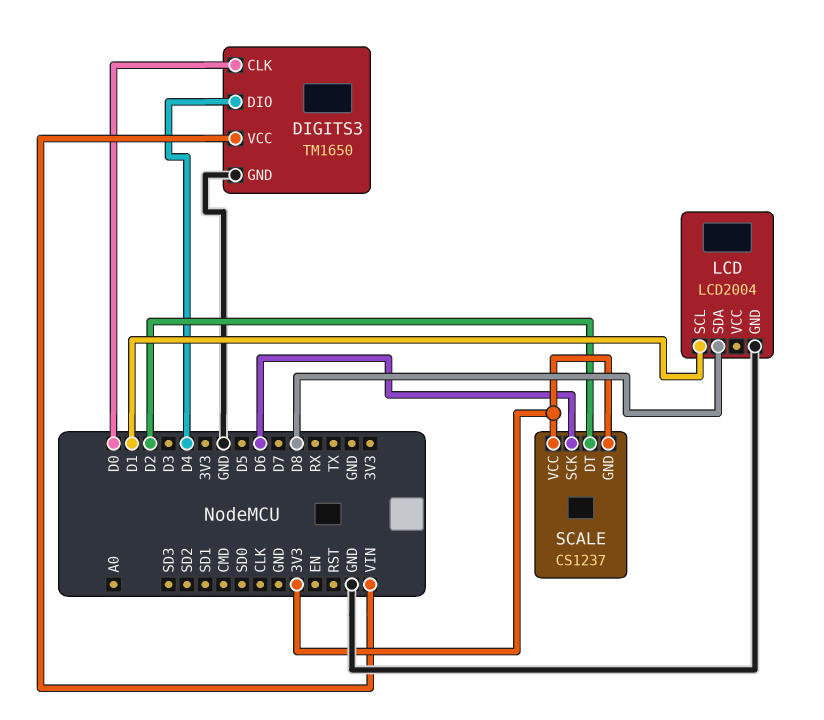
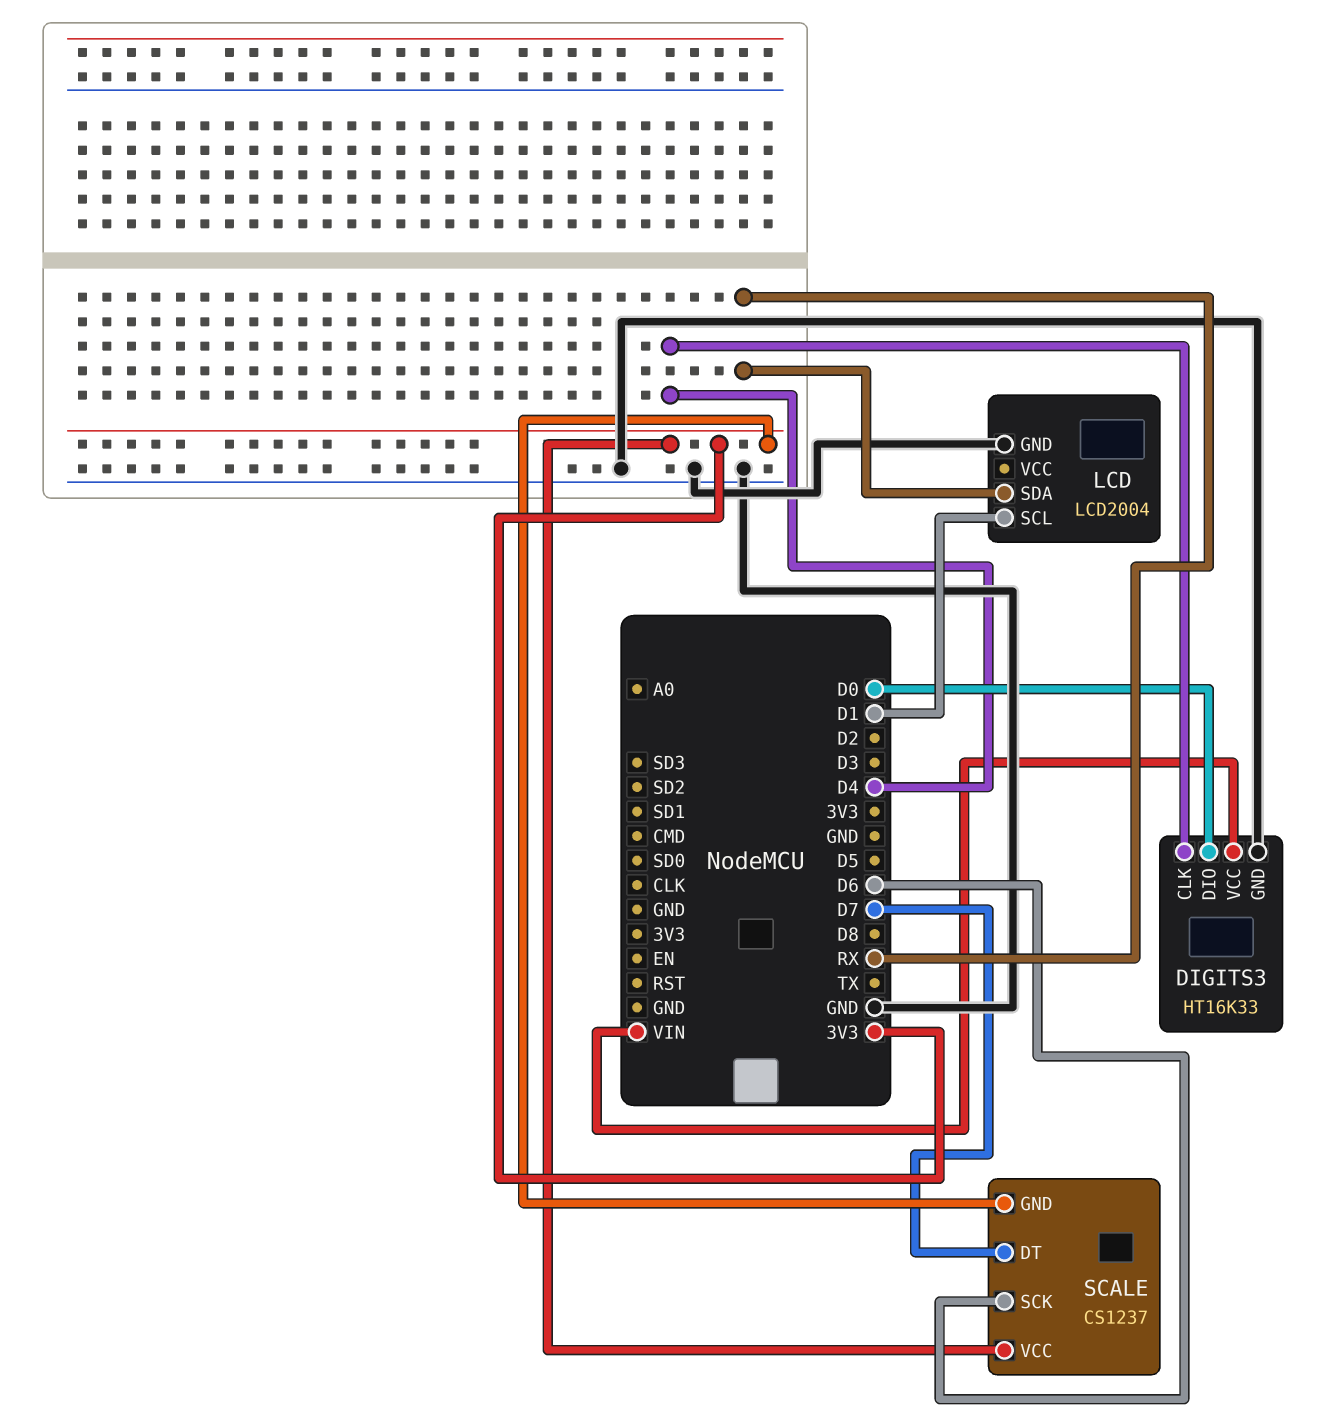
DIGITS3: TM1650 -> HT16K33
DIGITS3 pin CLK: D0 -> D4
DIGITS3 pin DIO: D4 -> D0
LCD pin SDA: D8 -> RX
SCALE pin DT: D2 -> D7

